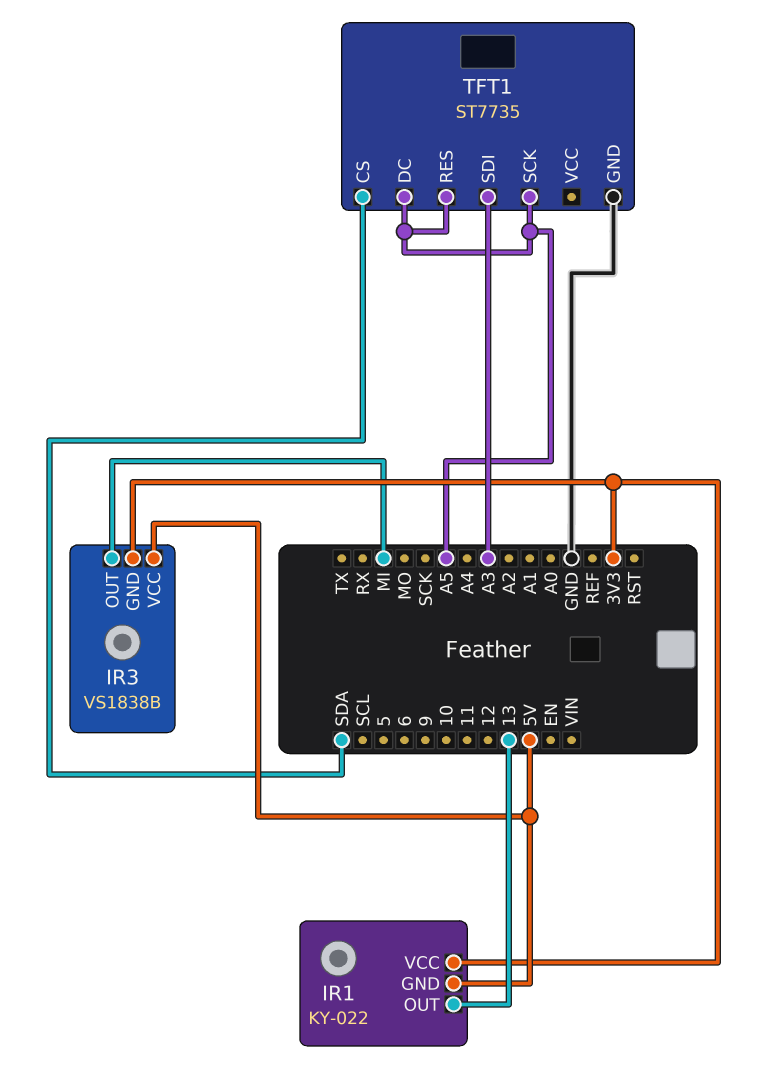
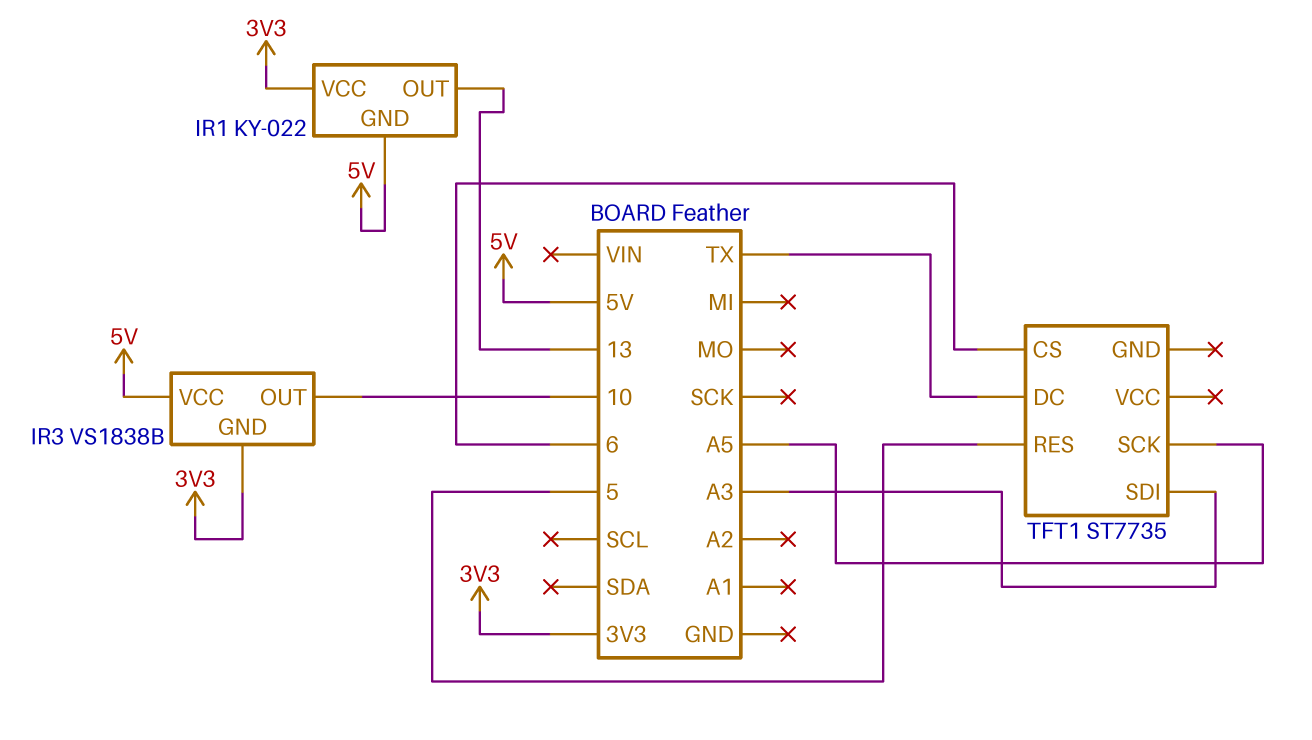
IR3 pin OUT: MI -> 10
TFT1 pin CS: SDA -> 6
TFT1 pin DC: A5 -> TX
TFT1 pin GND: GND -> none
TFT1 pin RES: A5 -> 5

